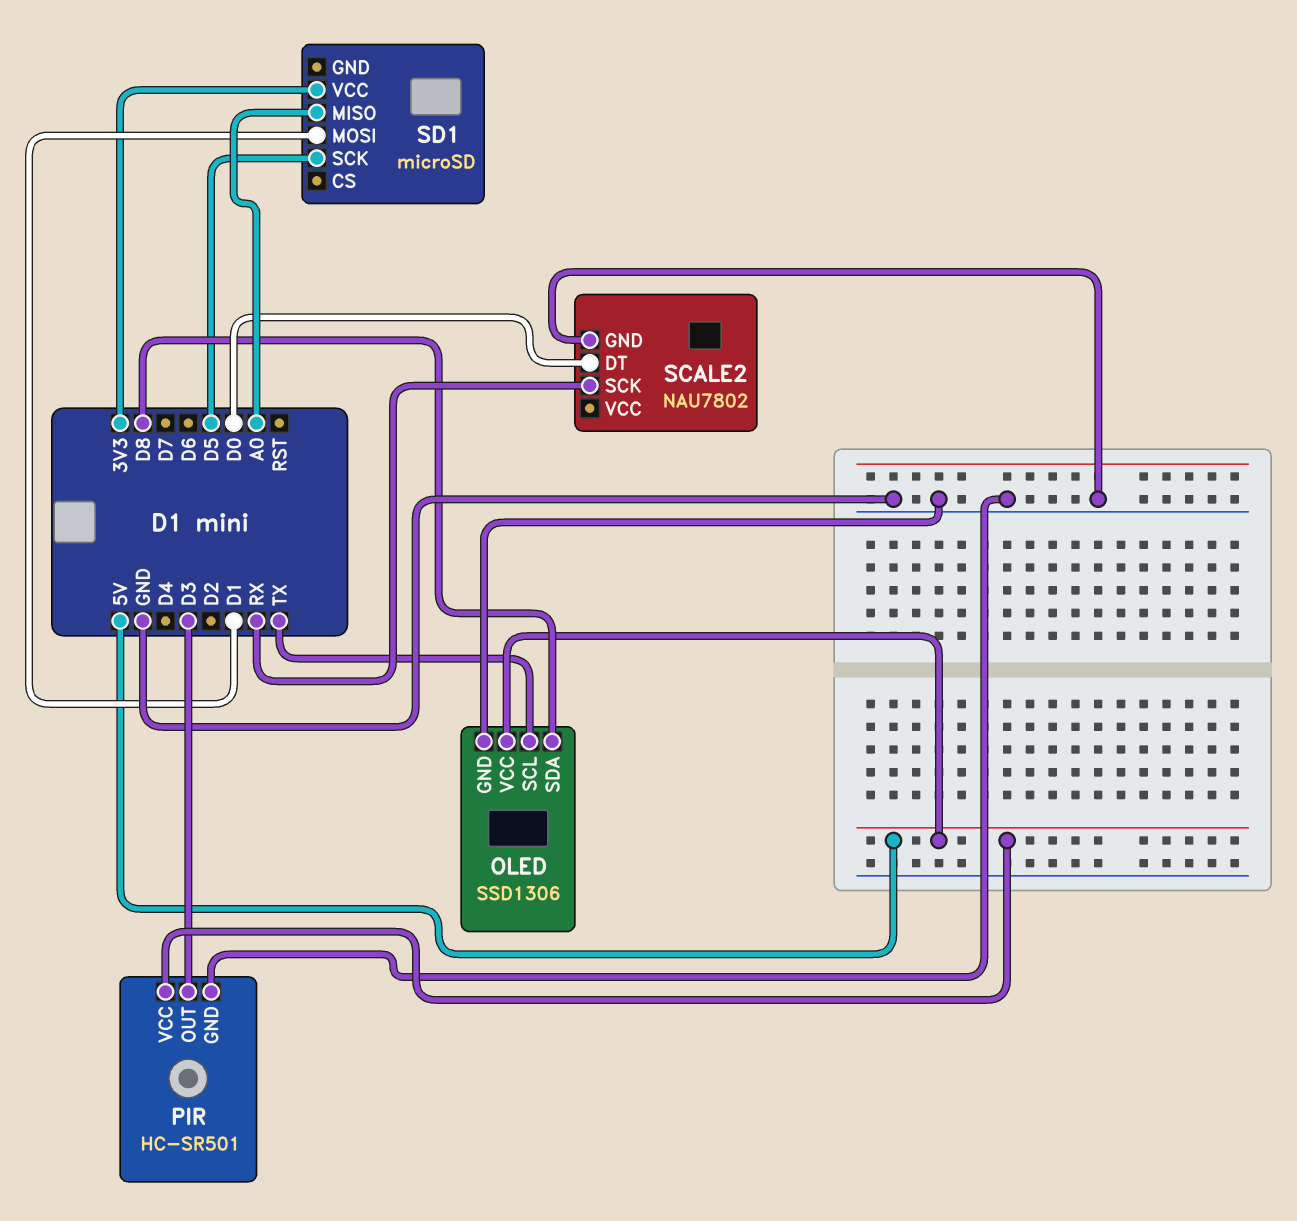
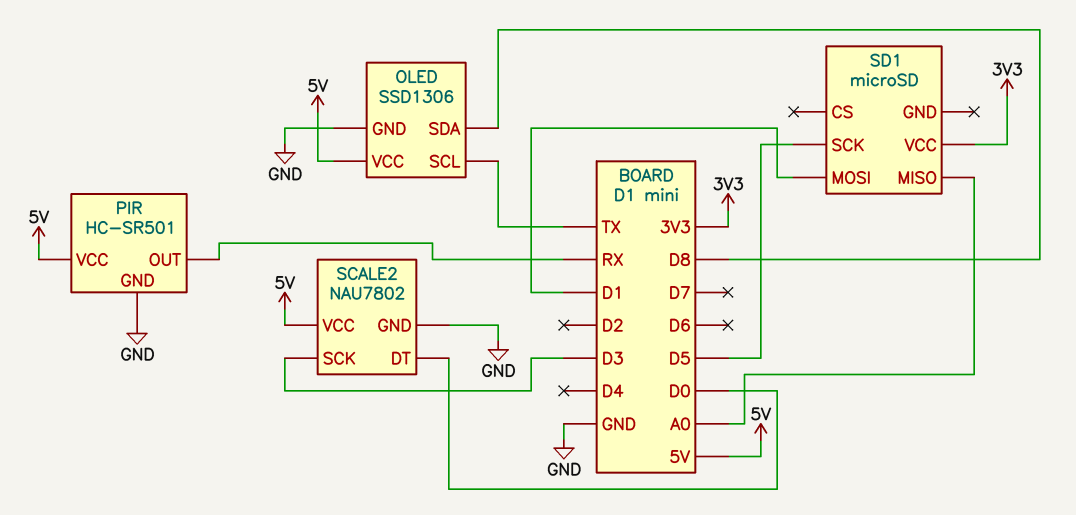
PIR pin OUT: D3 -> RX
SCALE2 pin SCK: RX -> D3
SCALE2 pin VCC: none -> 5V

